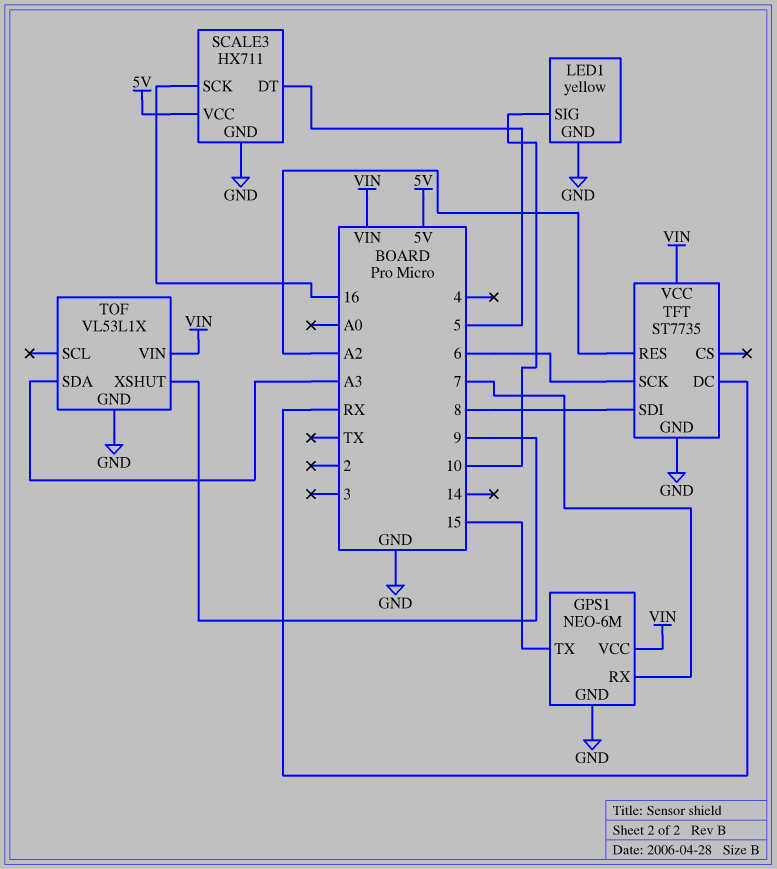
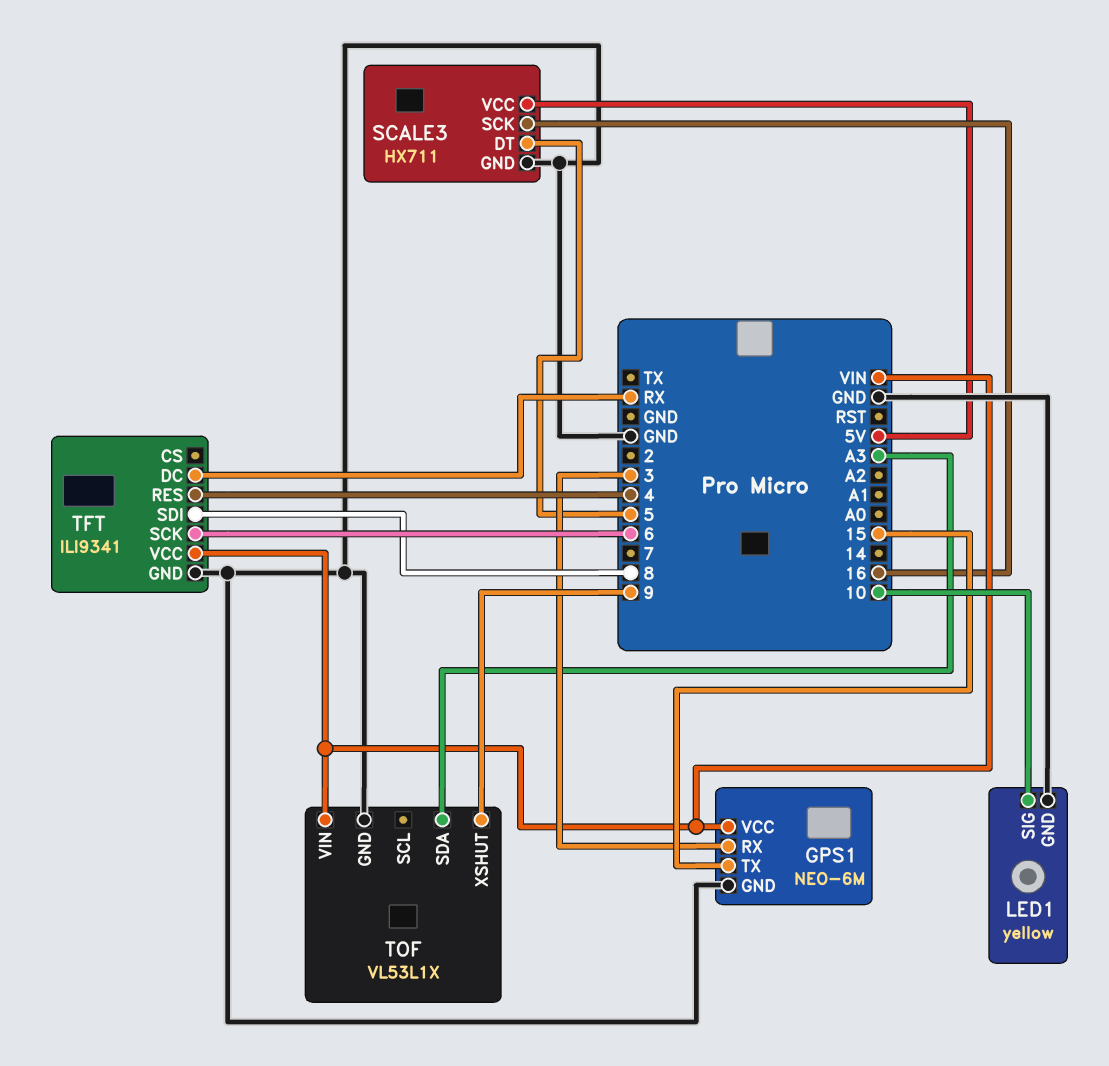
GPS1 pin RX: 7 -> 3
TFT: ST7735 -> ILI9341
TFT pin RES: A2 -> 4

